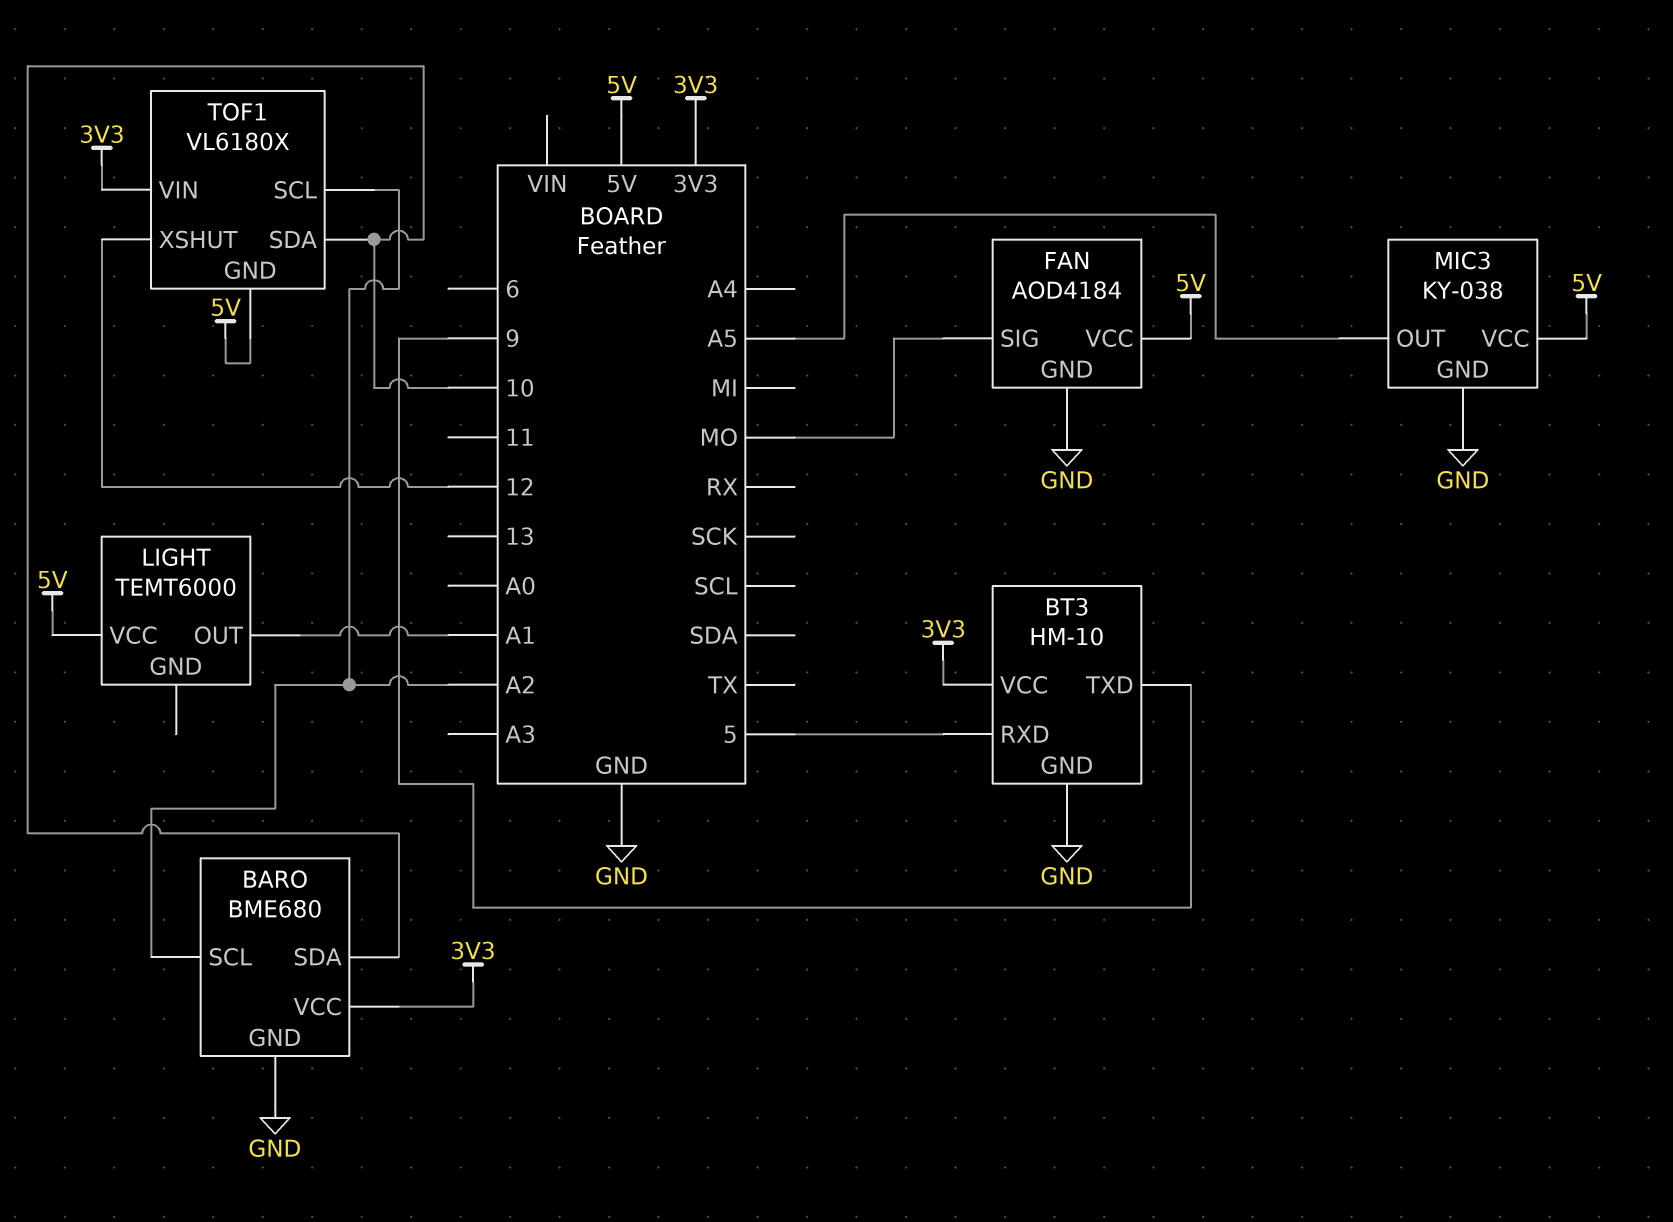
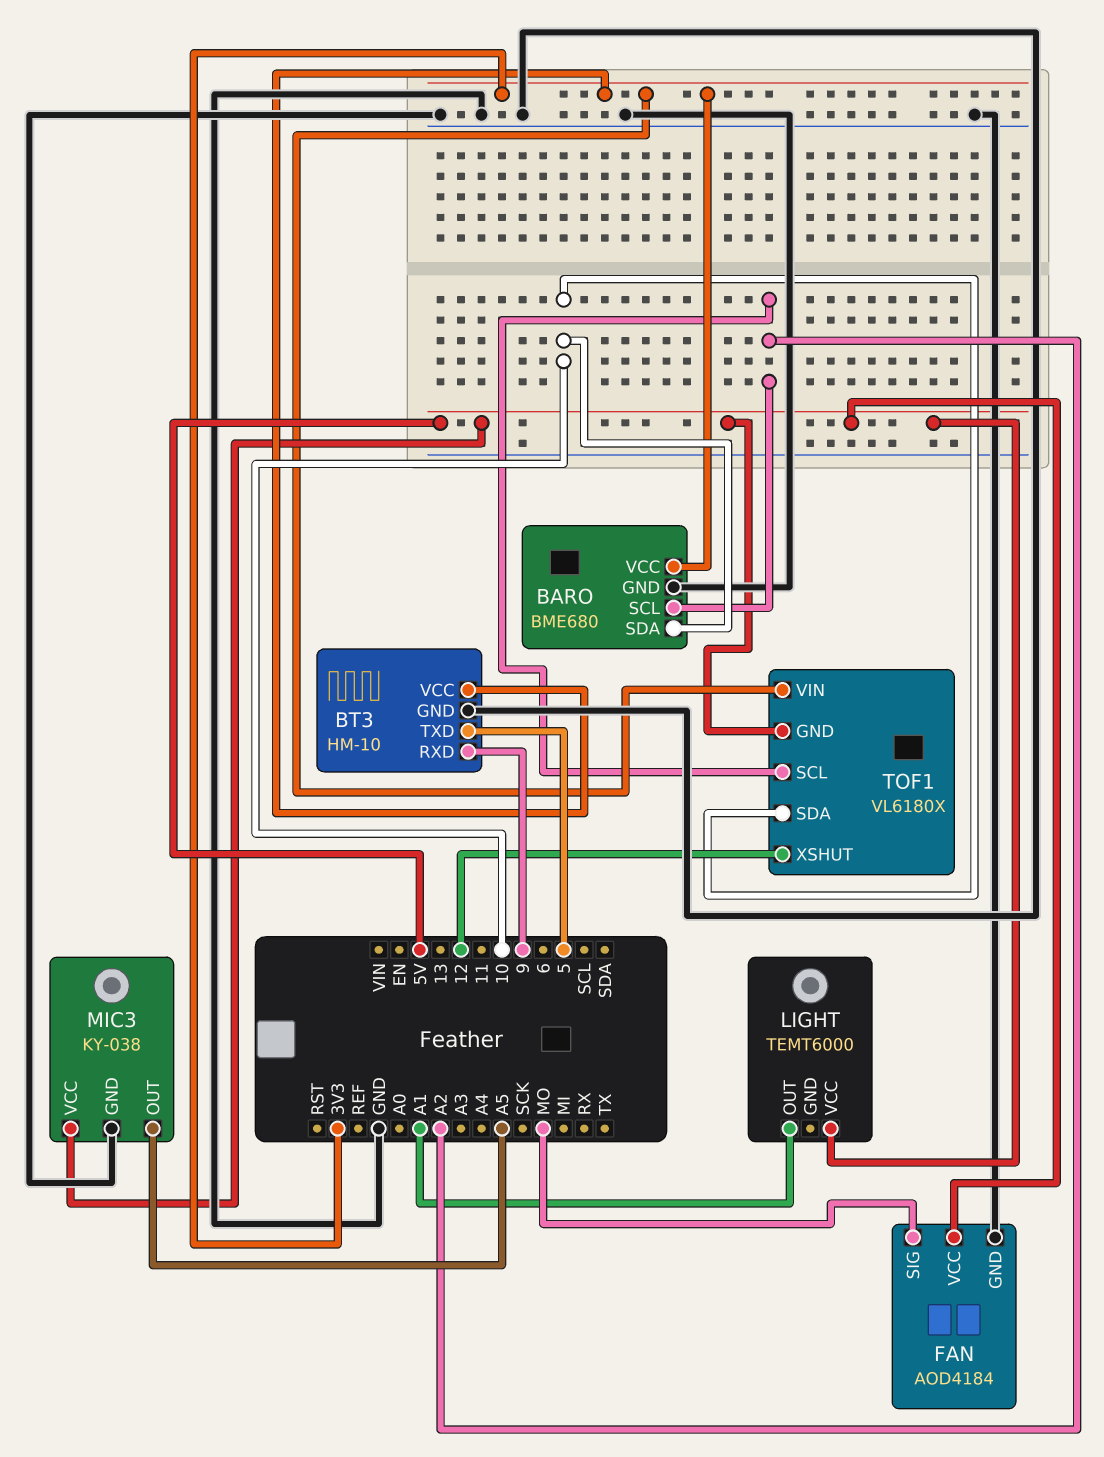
BT3 pin RXD: 5 -> 9
BT3 pin TXD: 9 -> 5

